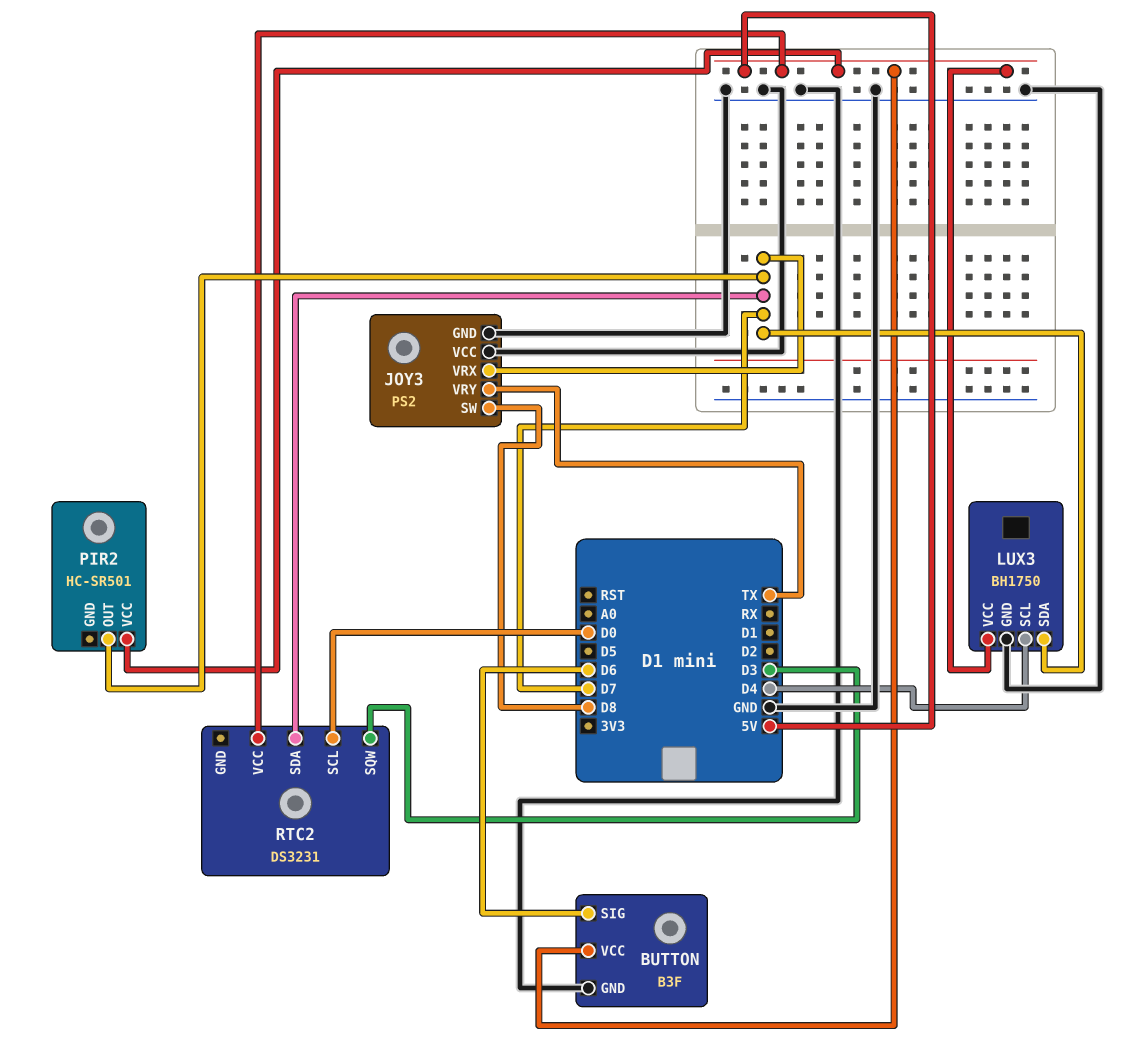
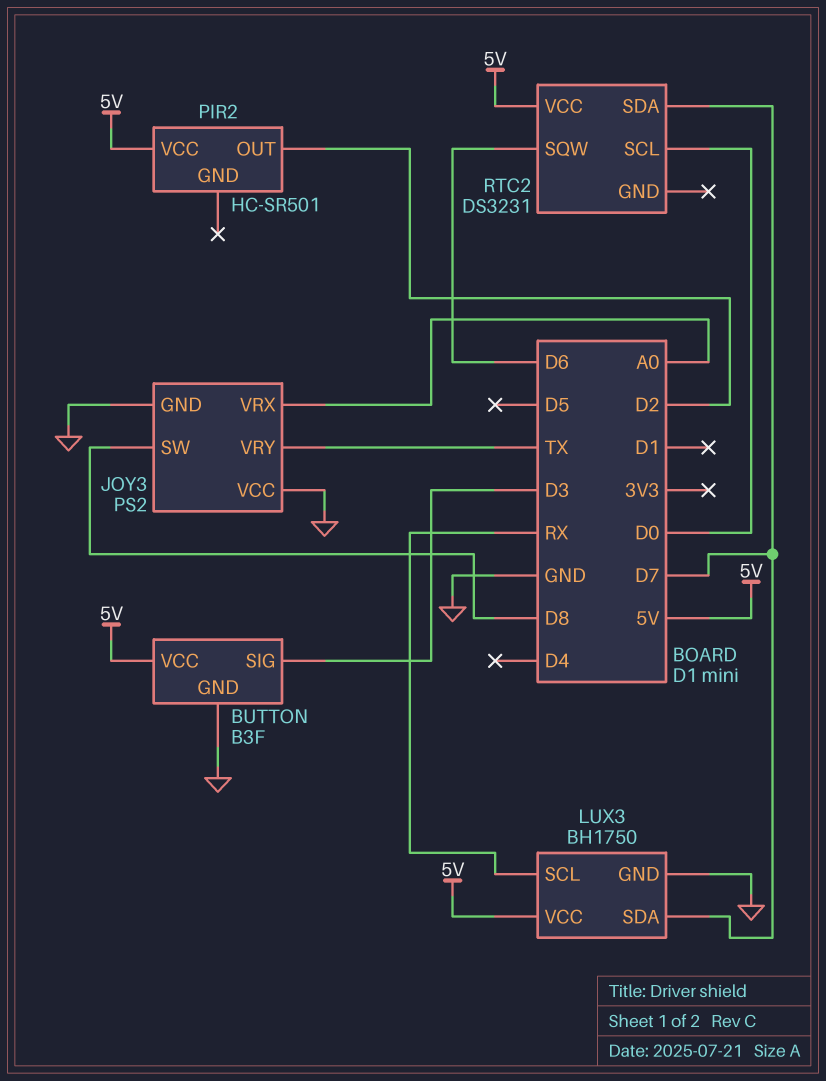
BUTTON pin SIG: D6 -> D3
JOY3 pin VRX: D7 -> A0
LUX3 pin SCL: D4 -> RX
PIR2 pin OUT: D7 -> D2
RTC2 pin SQW: D3 -> D6

